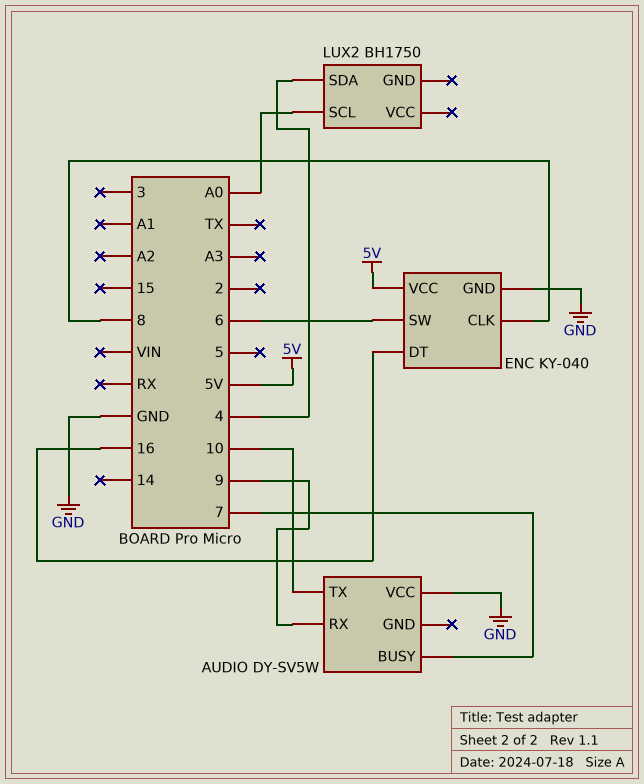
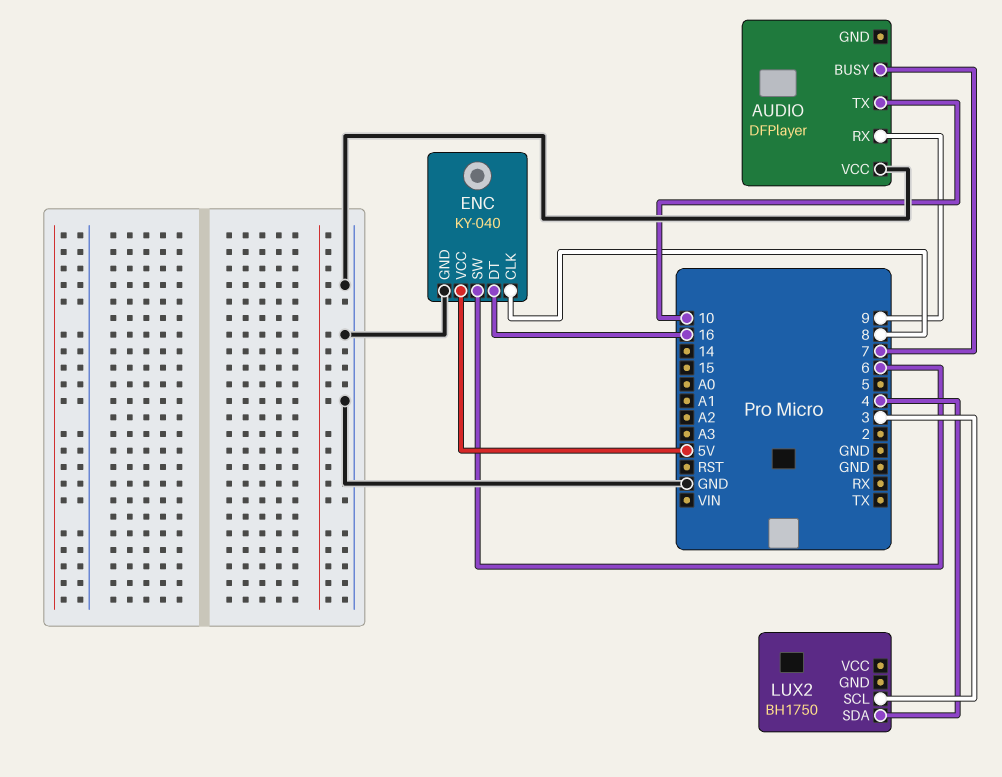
AUDIO: DY-SV5W -> DFPlayer
LUX2 pin SCL: A0 -> 3

